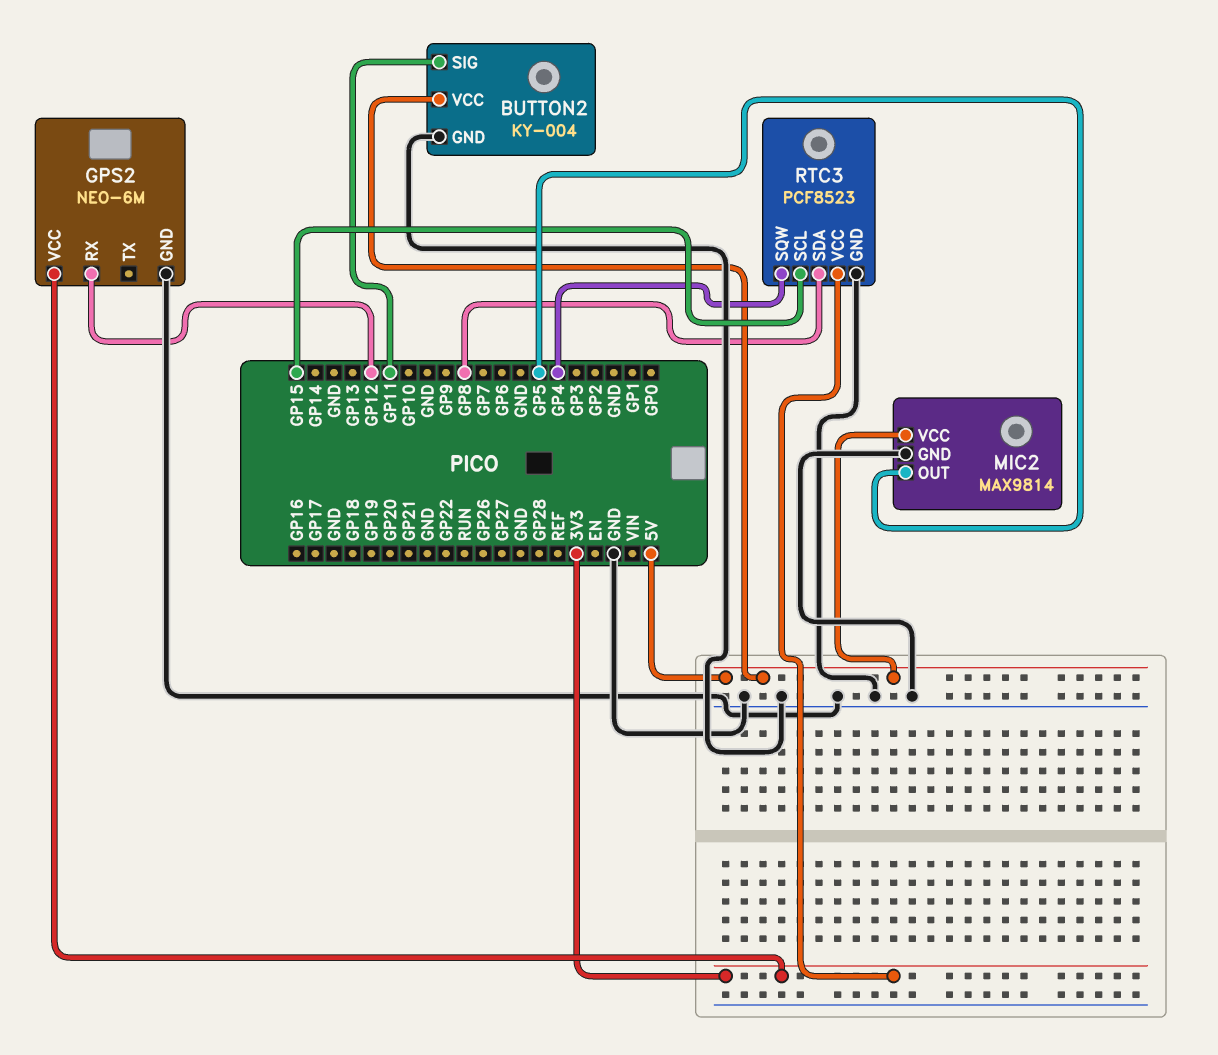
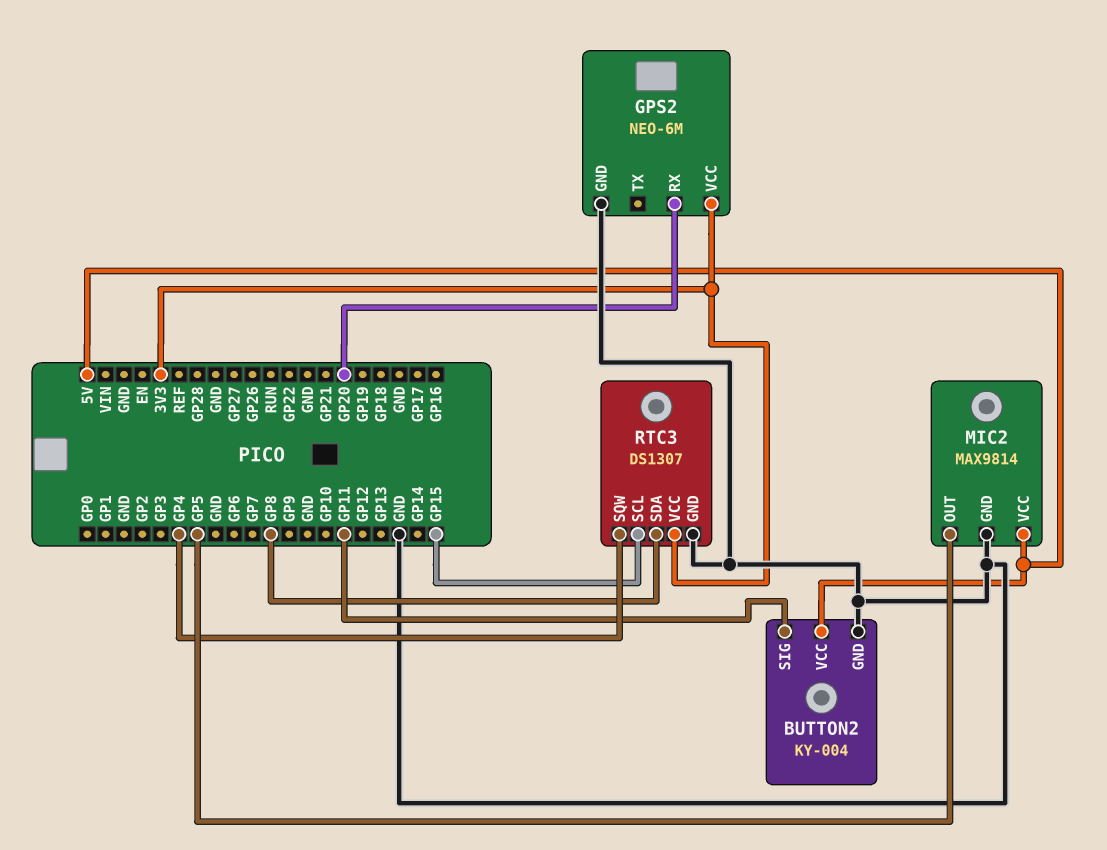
GPS2 pin RX: GP12 -> GP20
RTC3: PCF8523 -> DS1307

